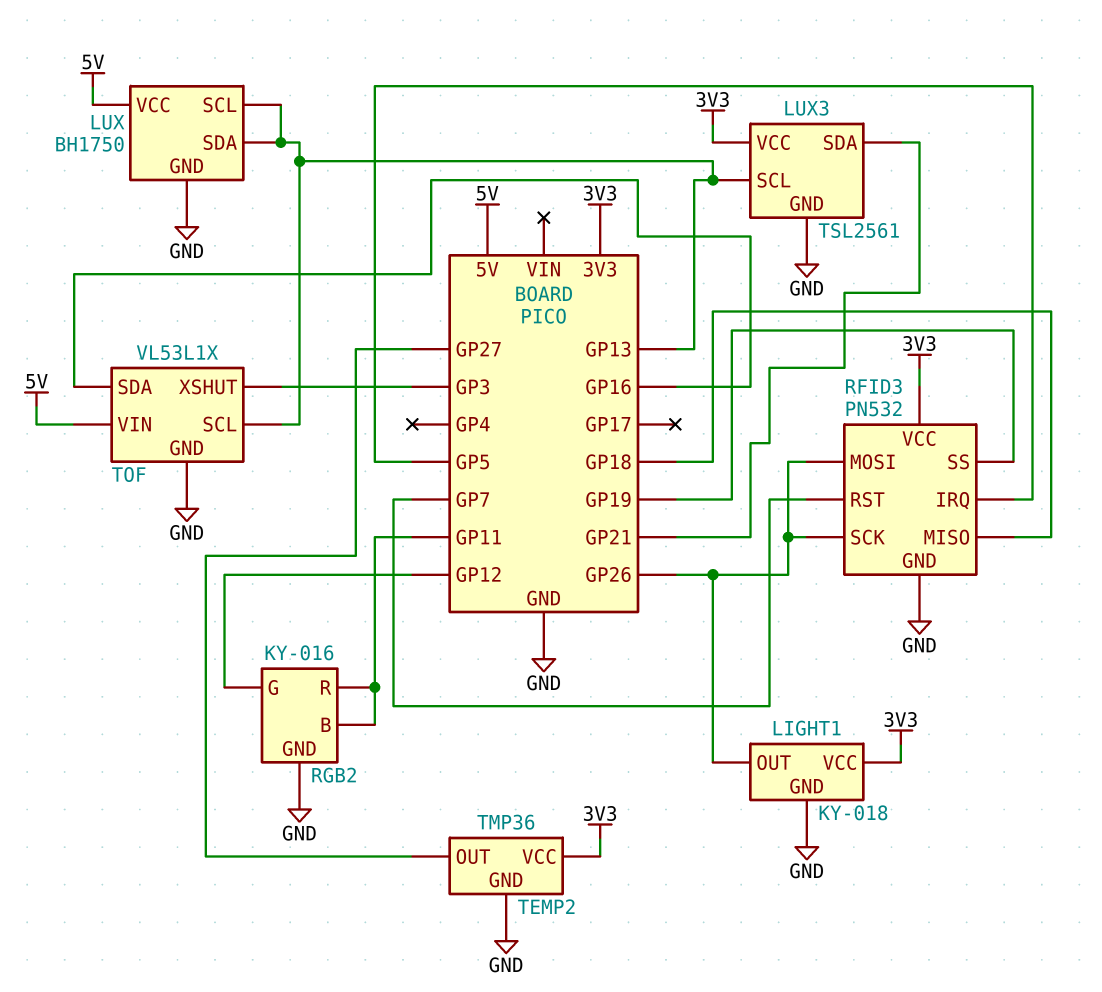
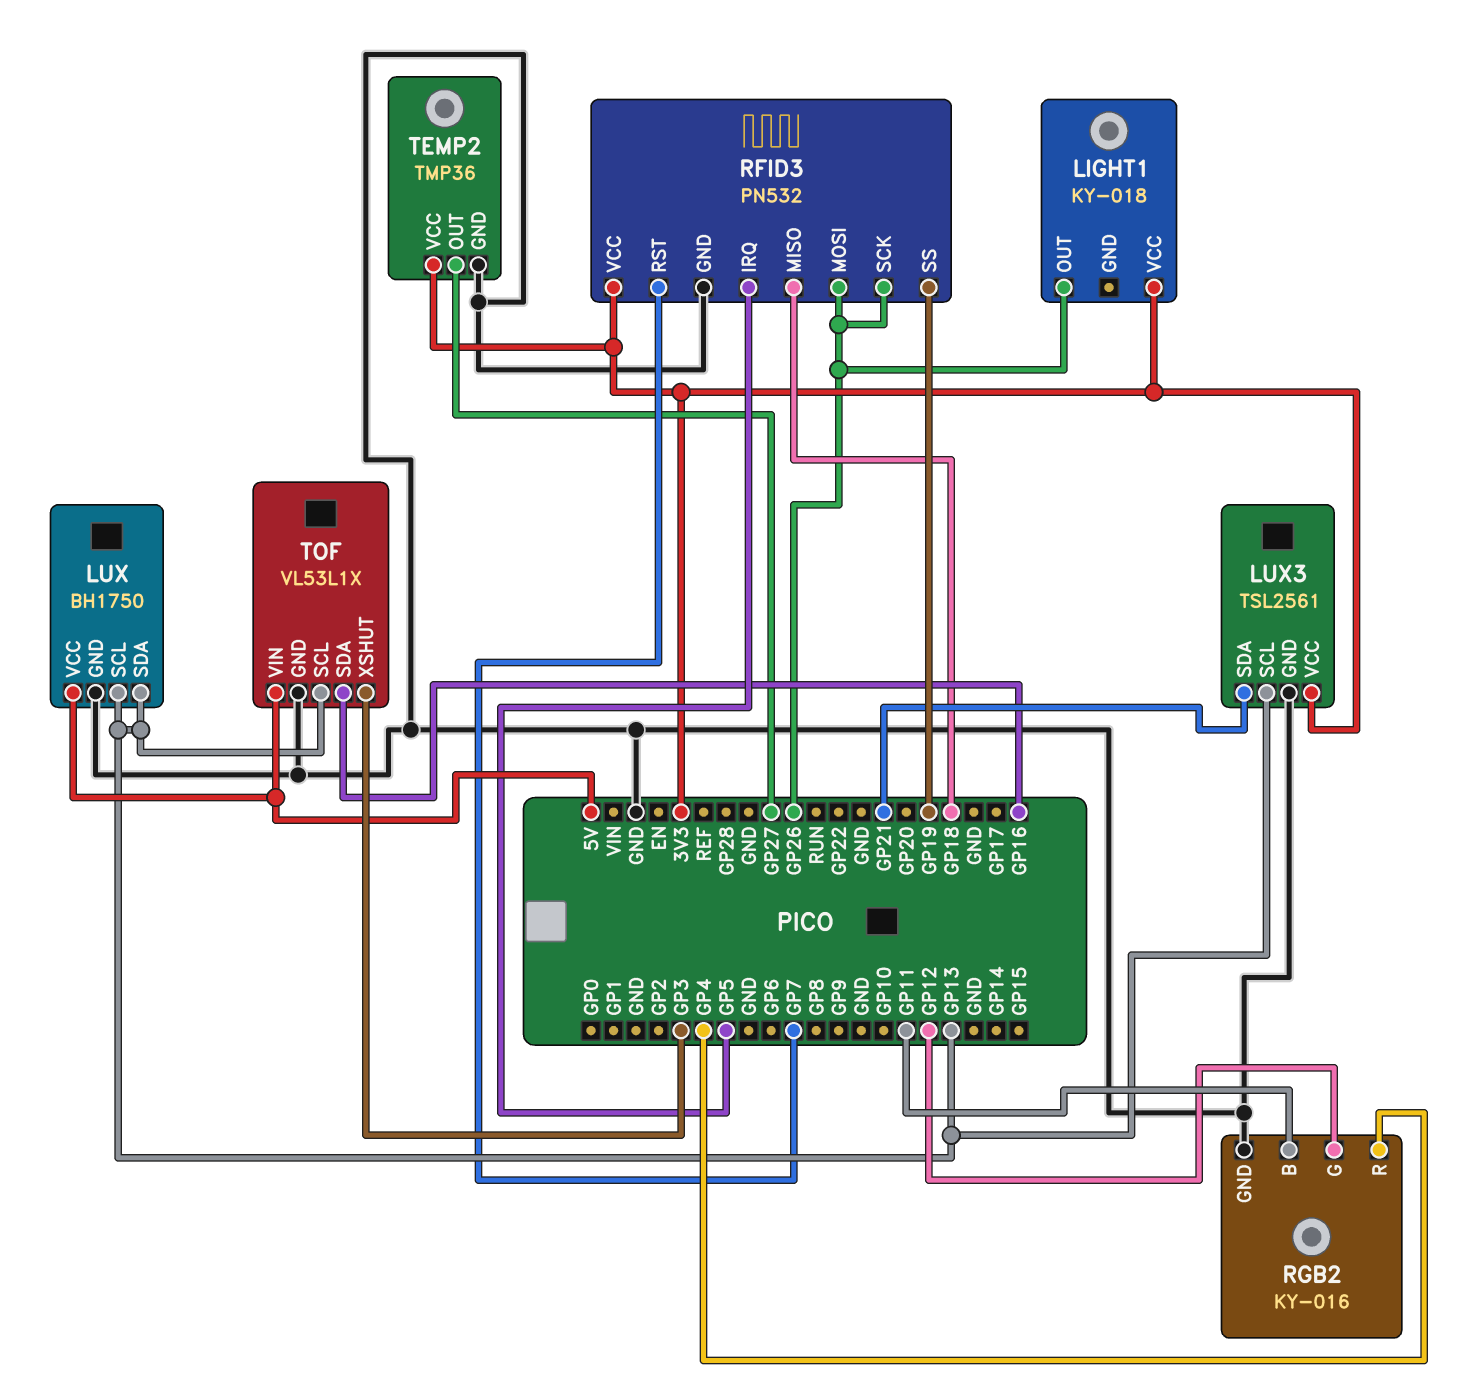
LIGHT1 pin GND: GND -> none
RGB2 pin R: GP11 -> GP4

